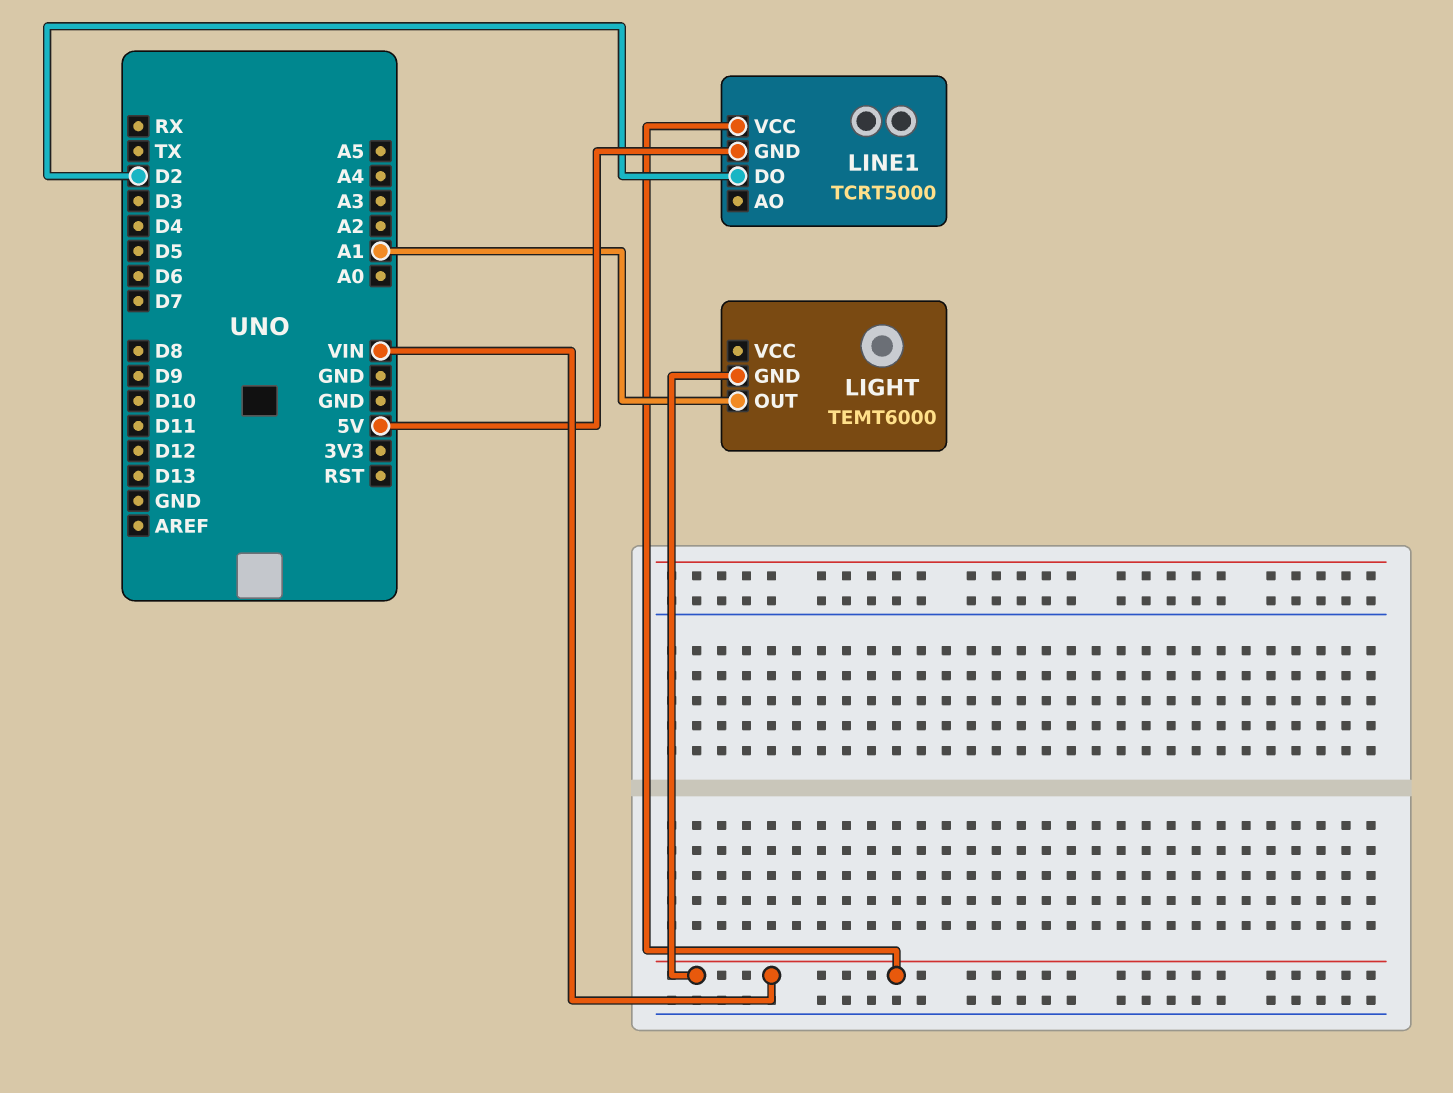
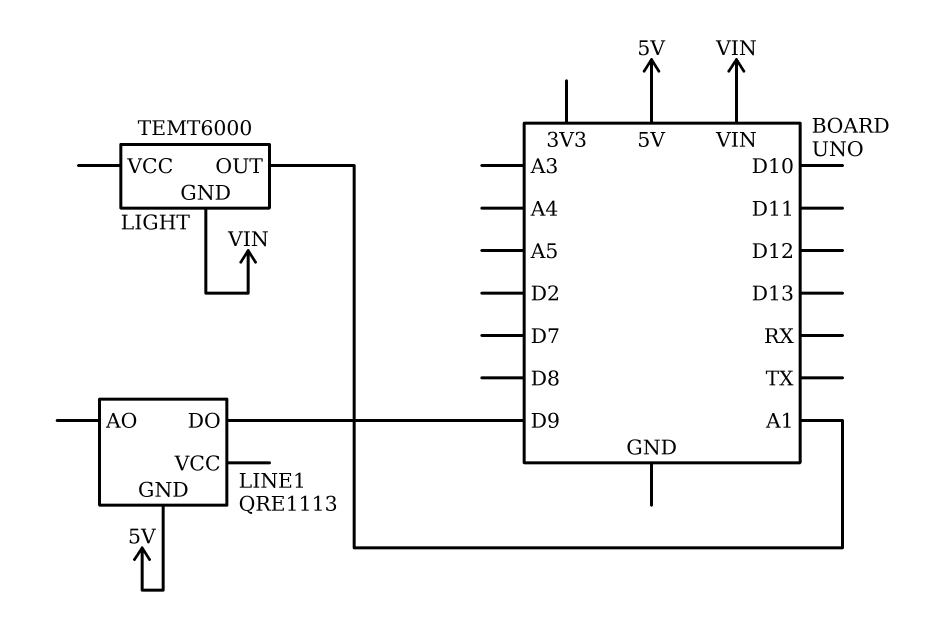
LINE1: TCRT5000 -> QRE1113
LINE1 pin DO: D2 -> D9
LINE1 pin VCC: VIN -> none

